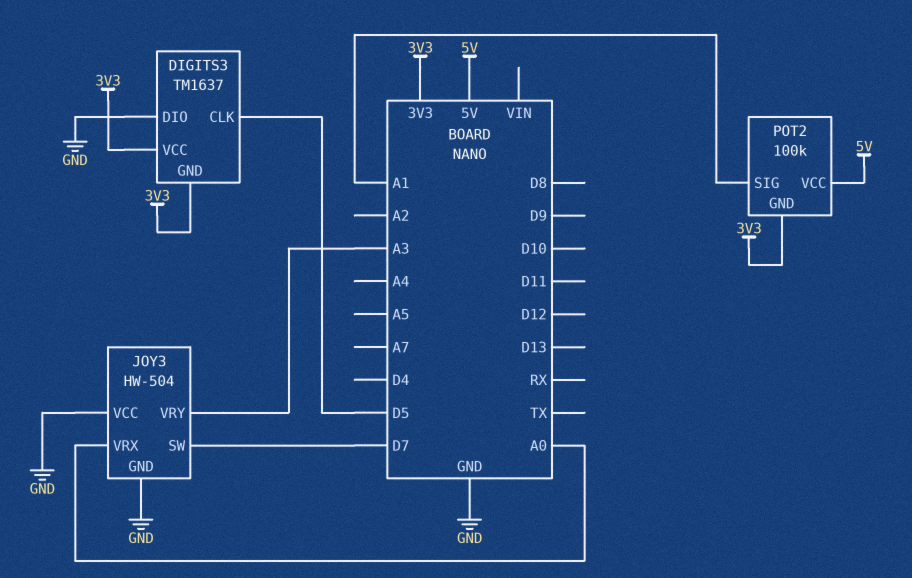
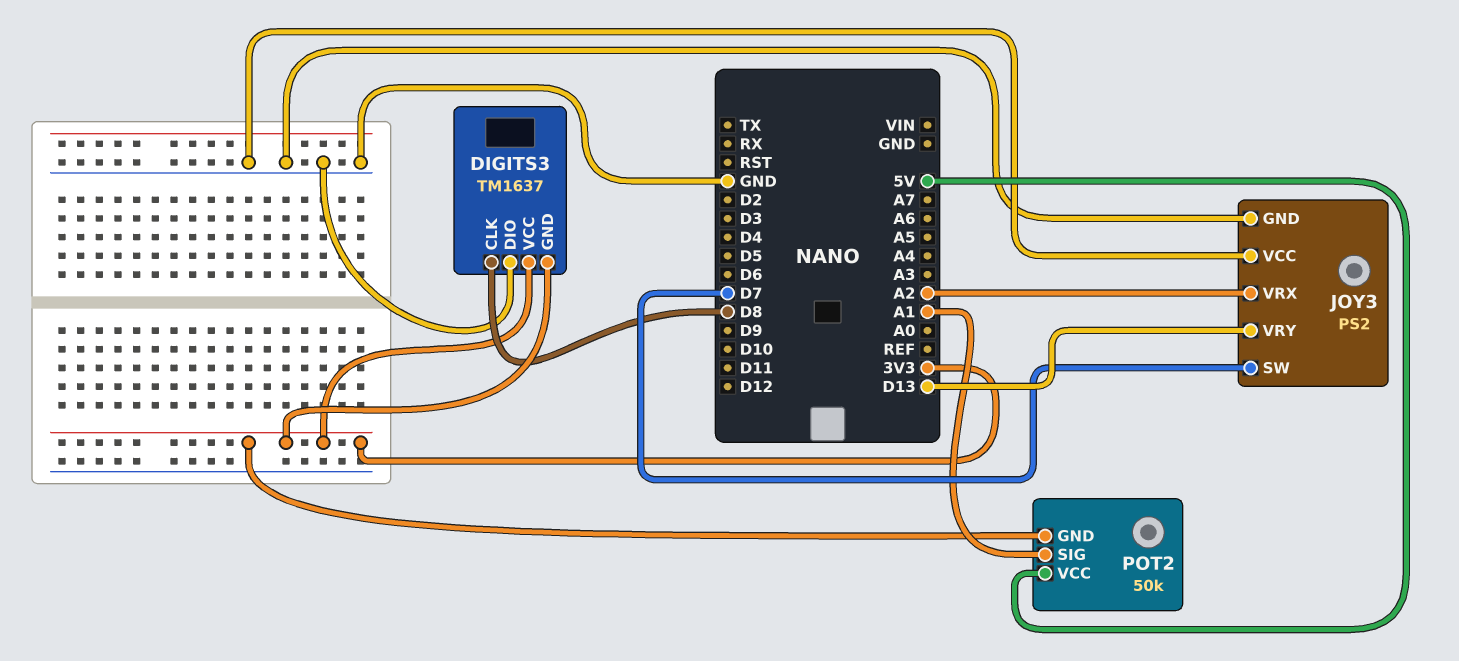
DIGITS3 pin CLK: D5 -> D8
JOY3: HW-504 -> PS2
JOY3 pin VRX: A0 -> A2
JOY3 pin VRY: A3 -> D13
POT2: 100k -> 50k

